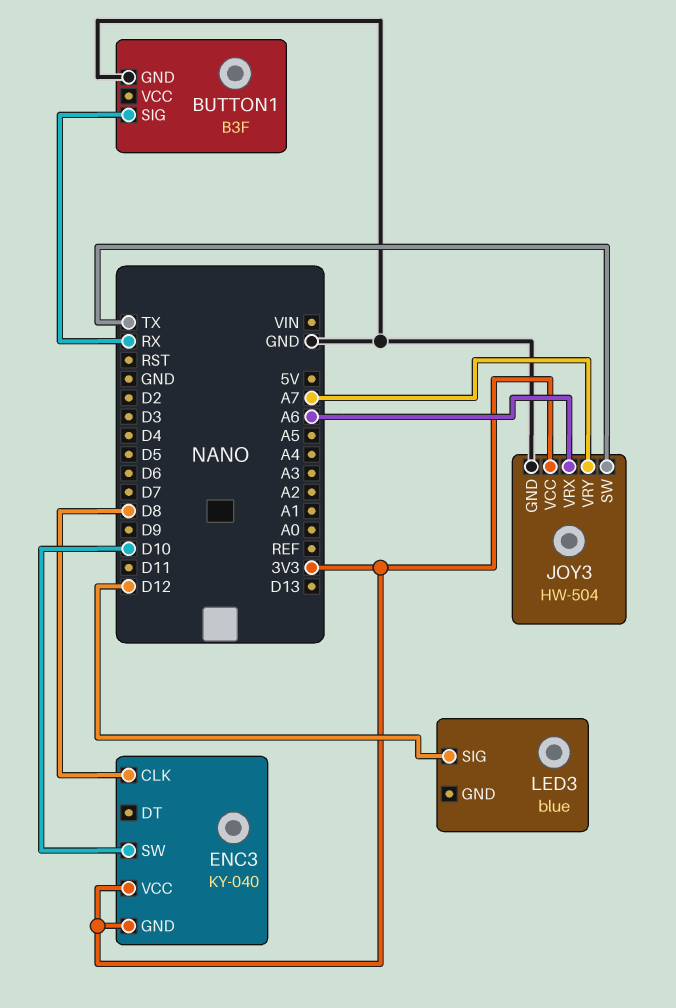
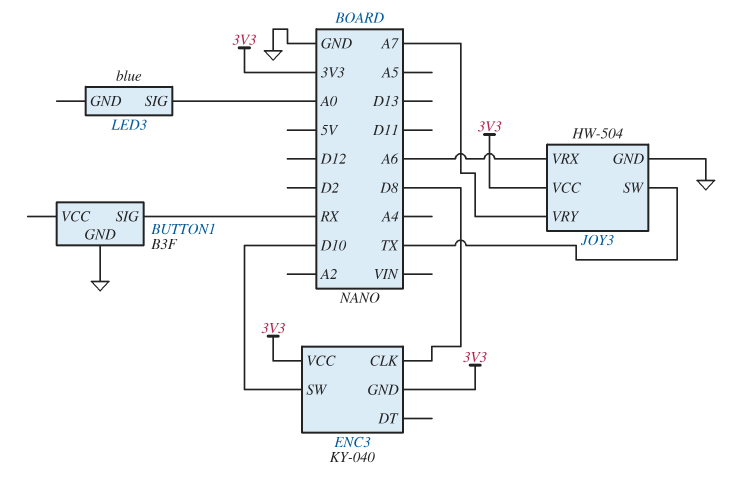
LED3 pin SIG: D12 -> A0

